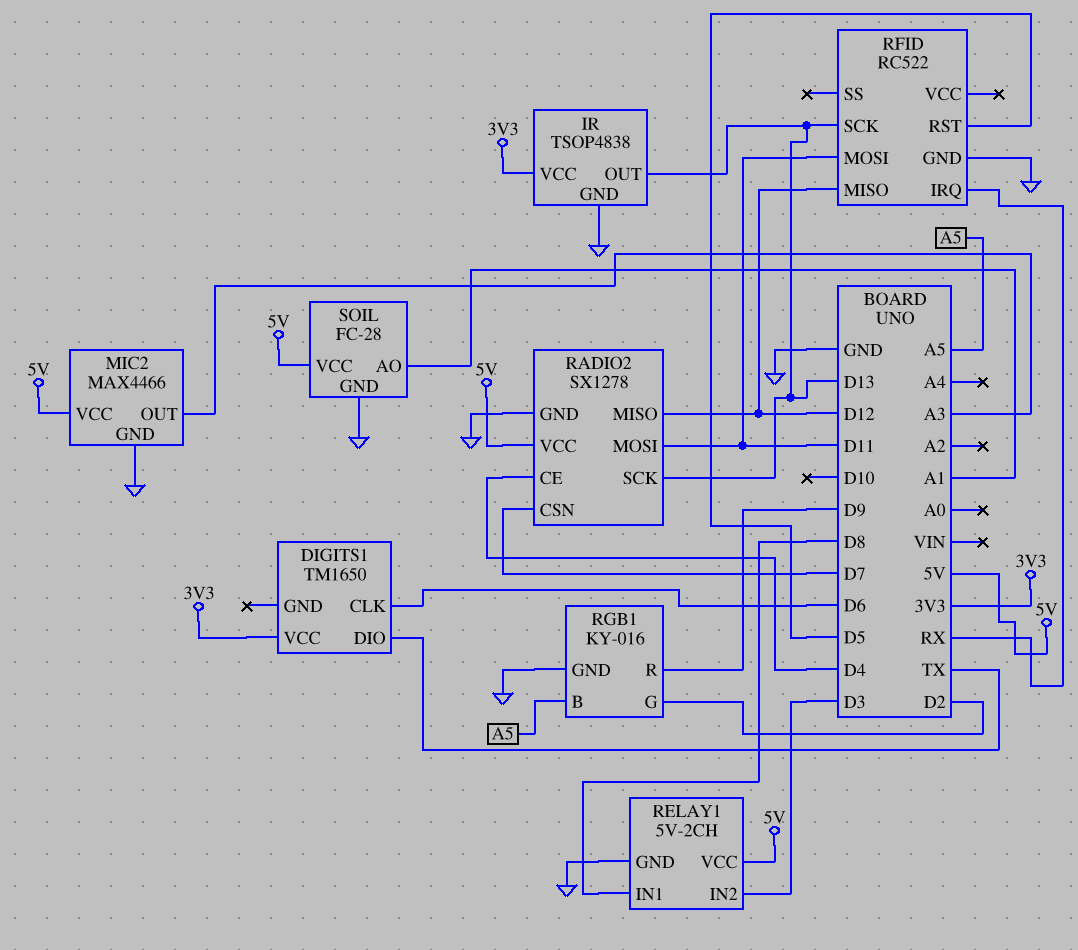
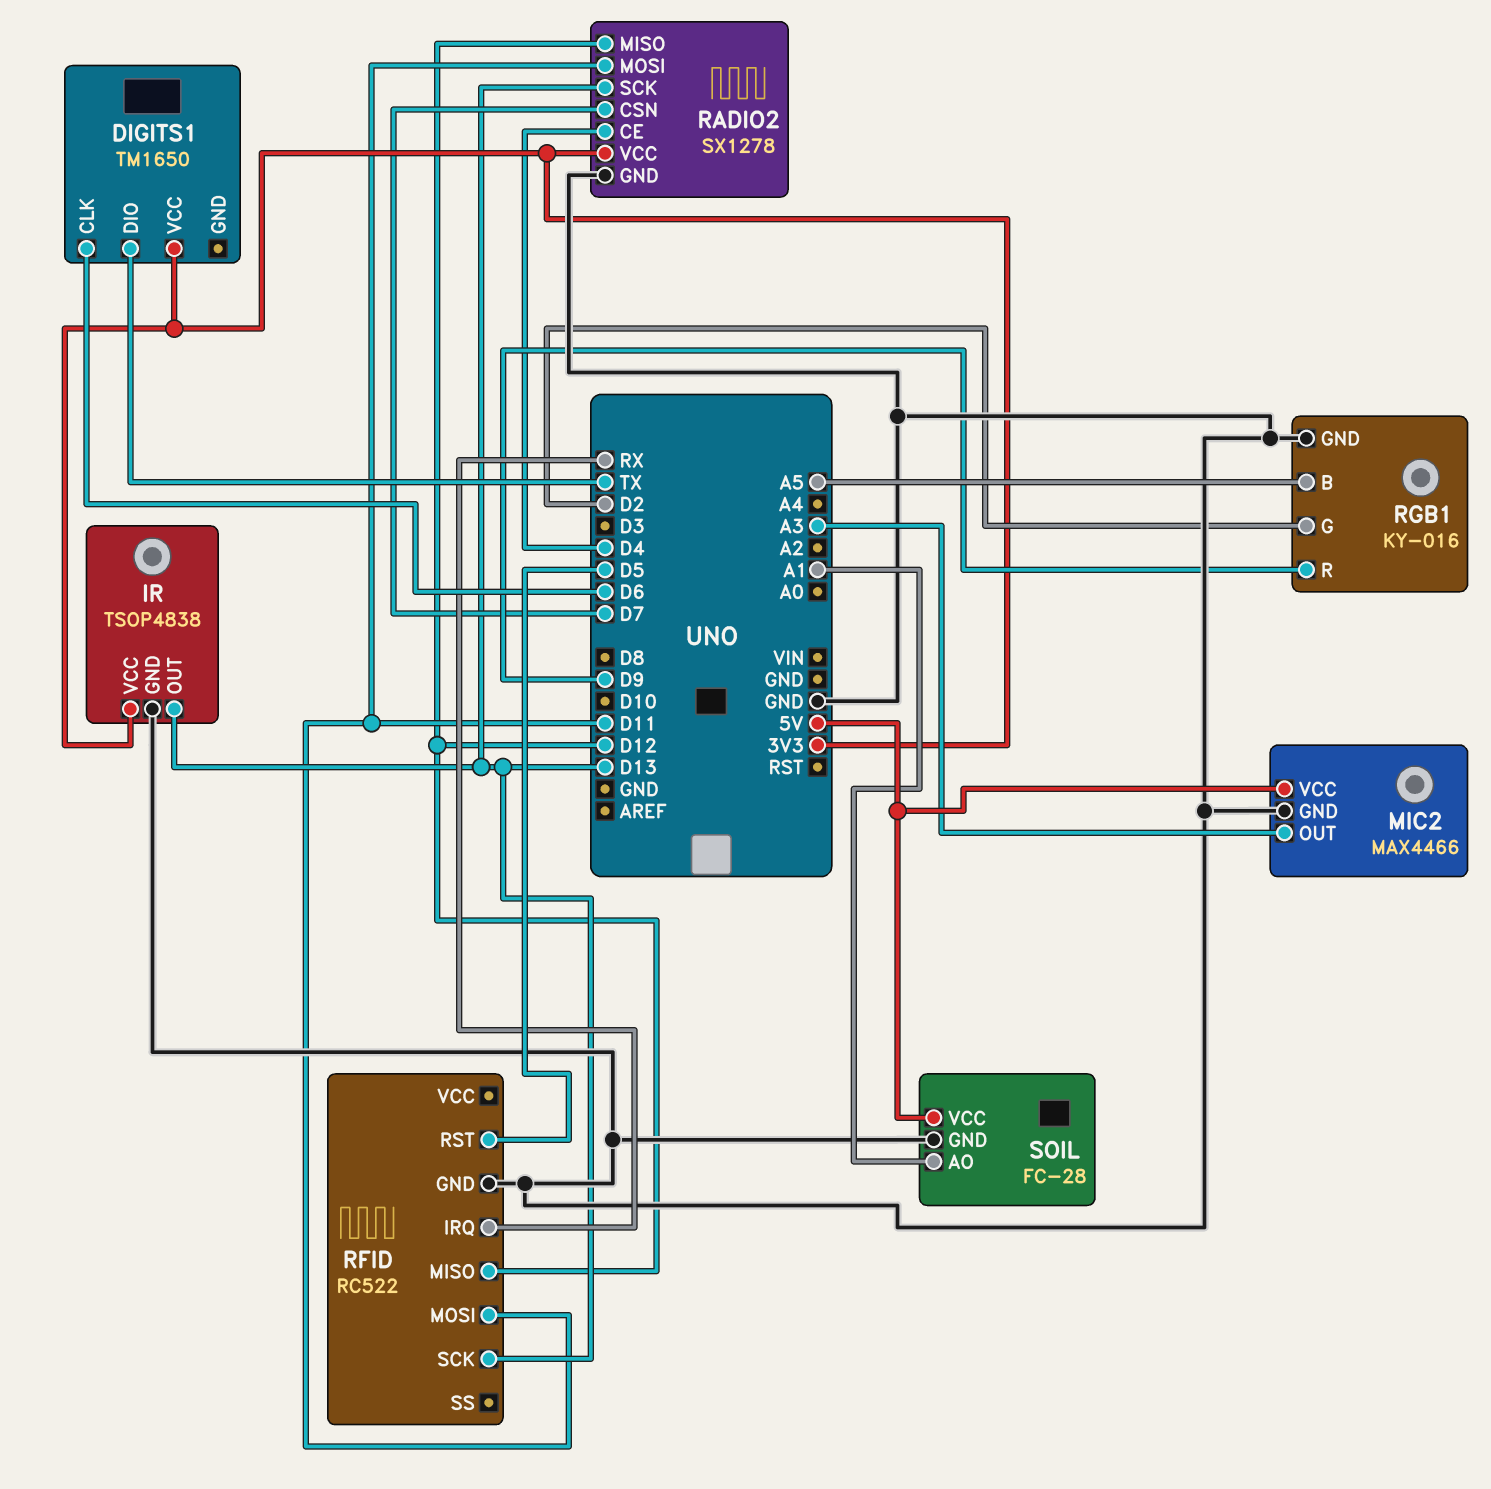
RADIO2 pin VCC: 5V -> 3V3
RELAY1: 5V-2CH -> none
RELAY1 pin GND: GND -> none
RELAY1 pin IN1: D8 -> none
RELAY1 pin IN2: D3 -> none
RELAY1 pin VCC: 5V -> none

